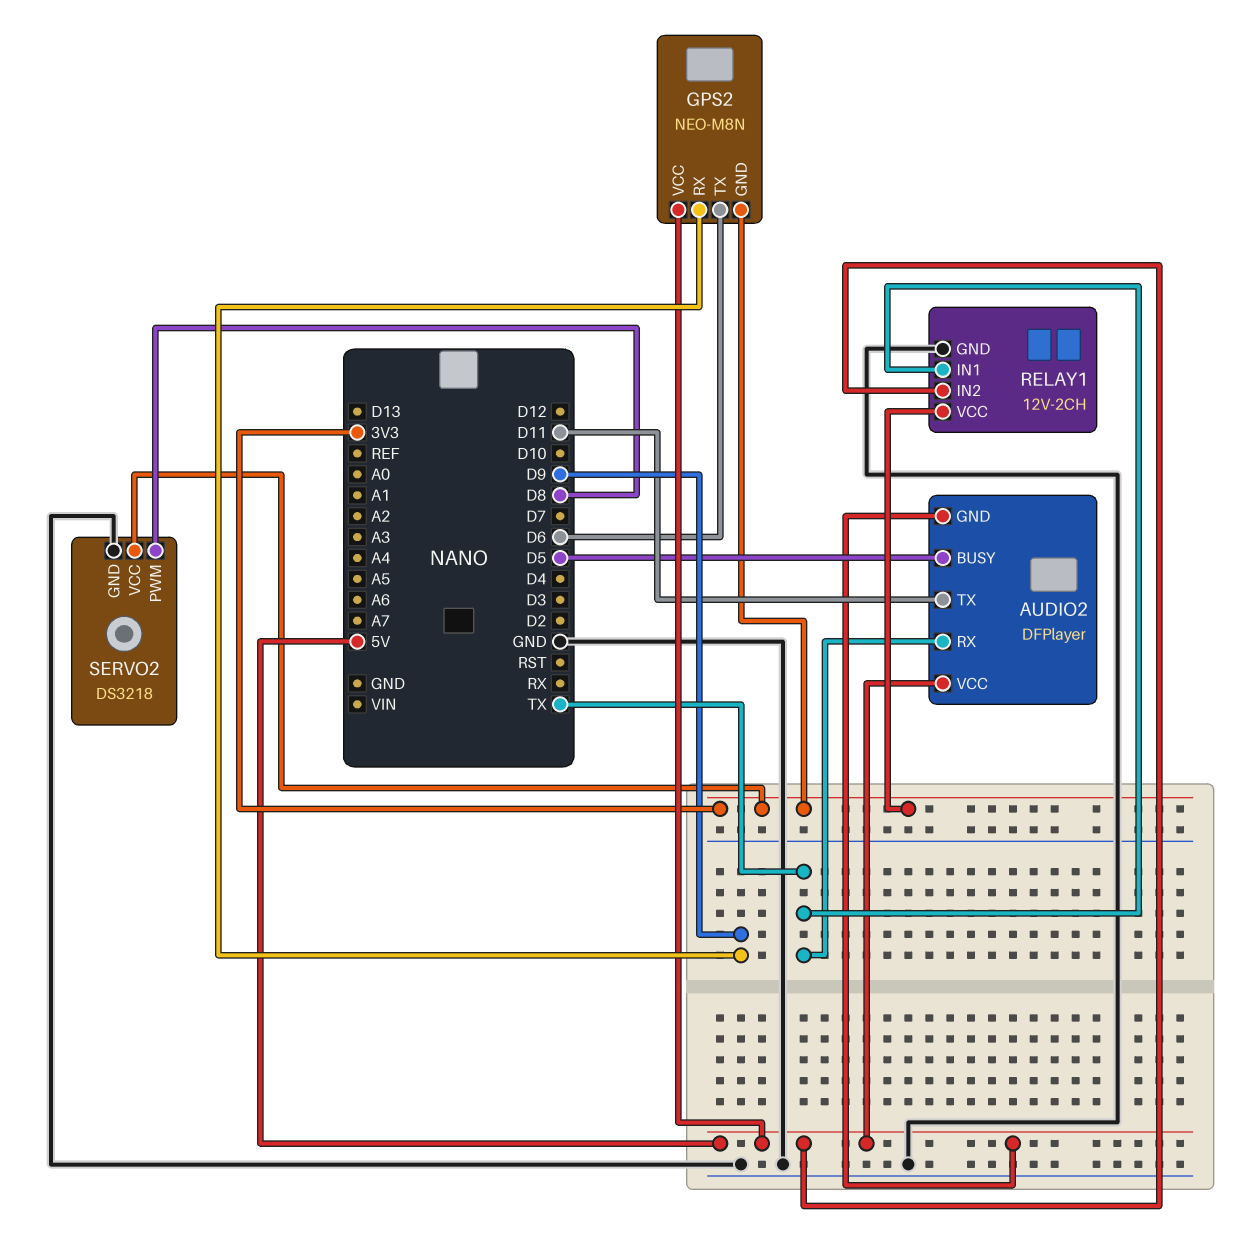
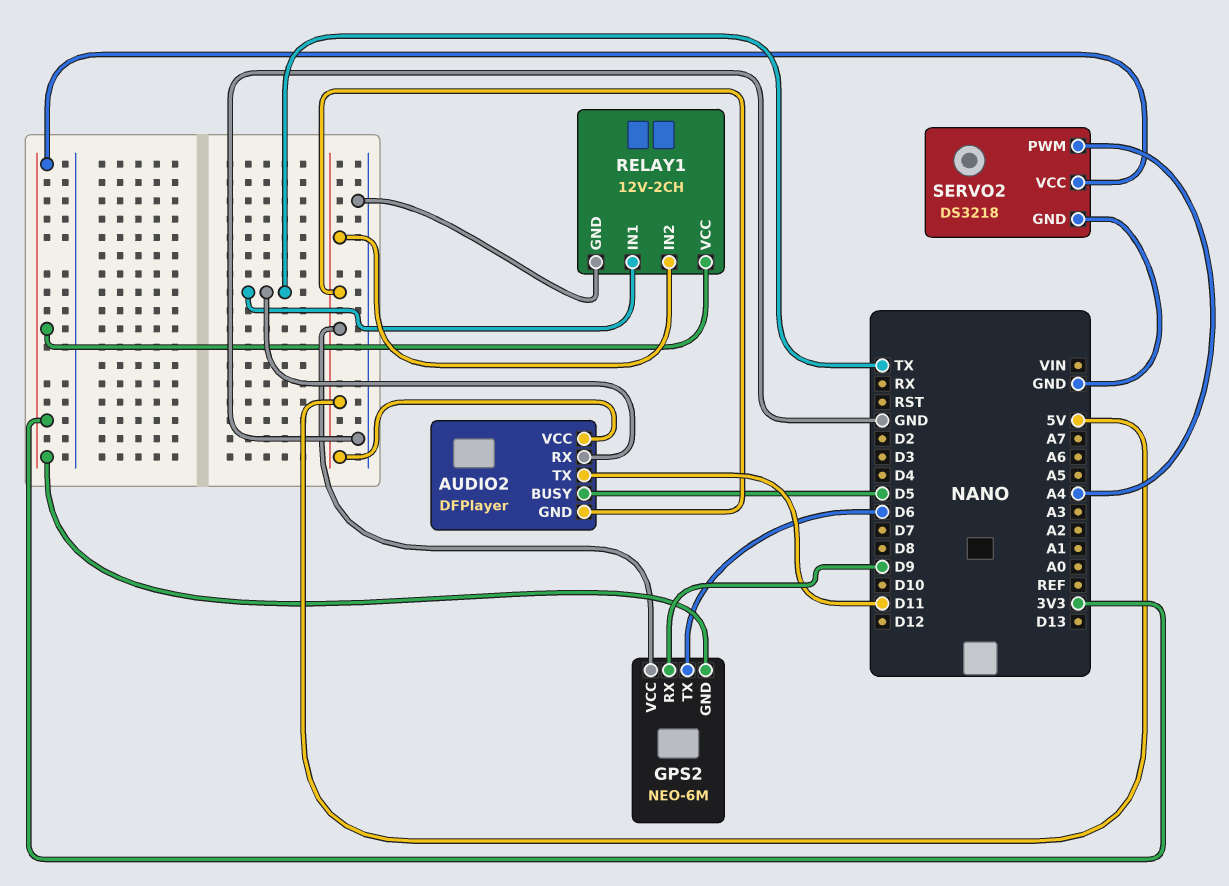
GPS2: NEO-M8N -> NEO-6M
SERVO2 pin PWM: D8 -> A4

